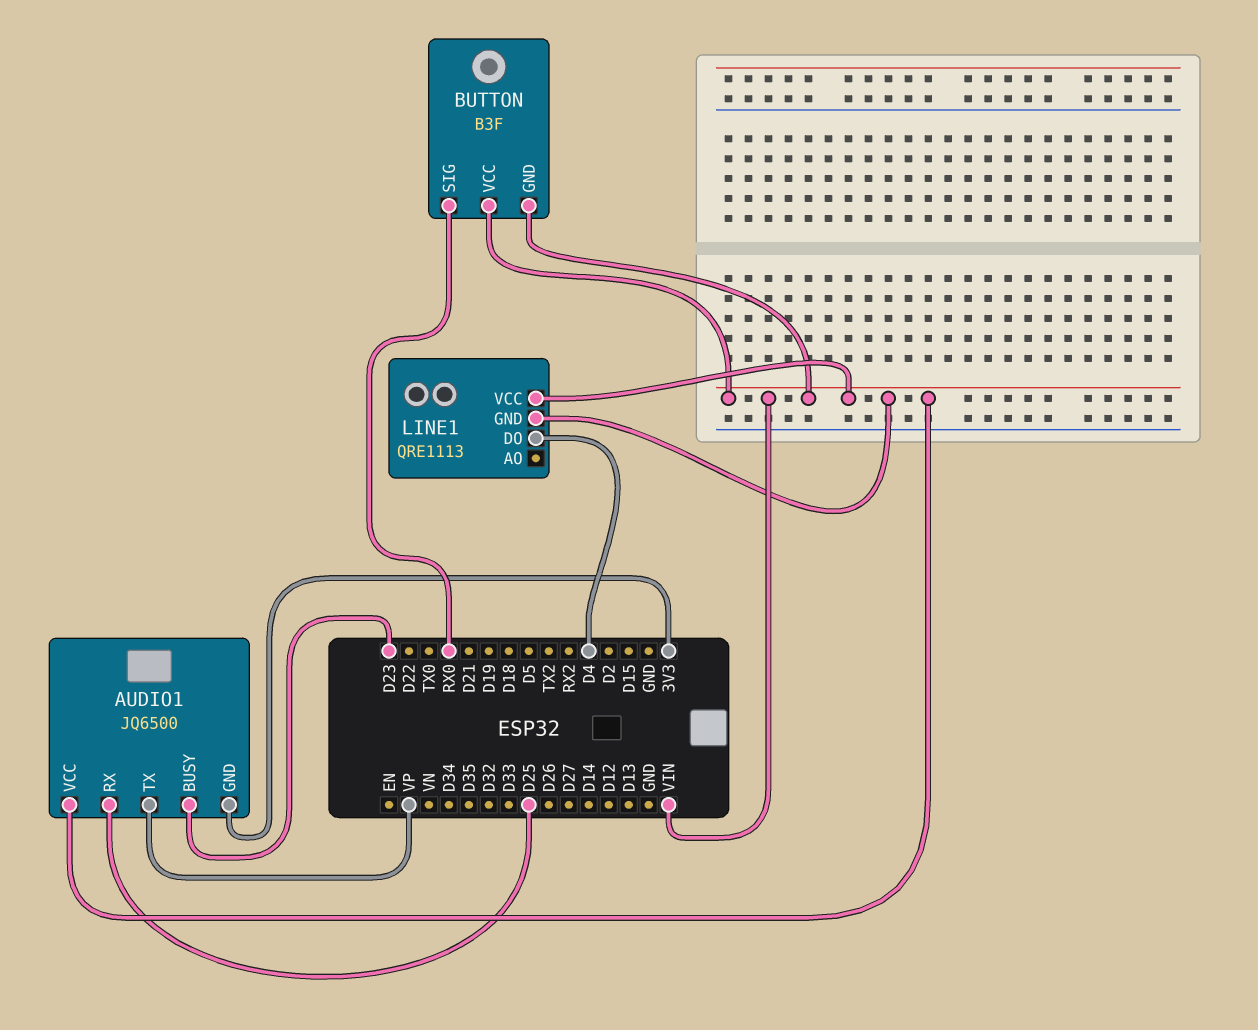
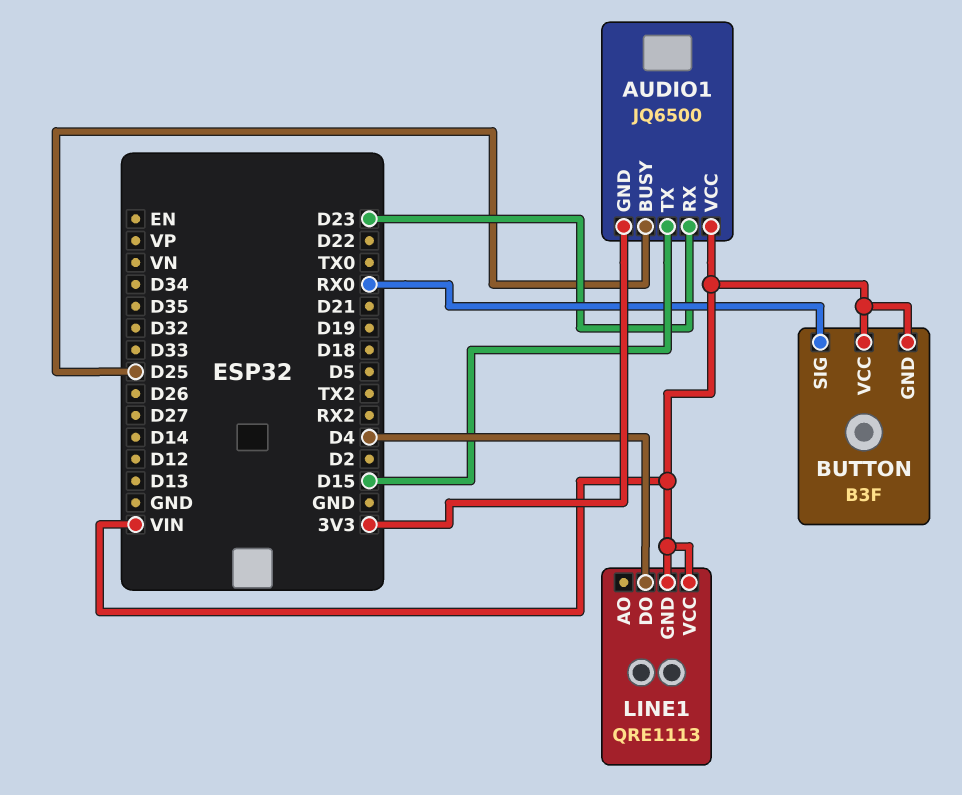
AUDIO1 pin BUSY: D23 -> D25
AUDIO1 pin RX: D25 -> D23
AUDIO1 pin TX: VP -> D15

